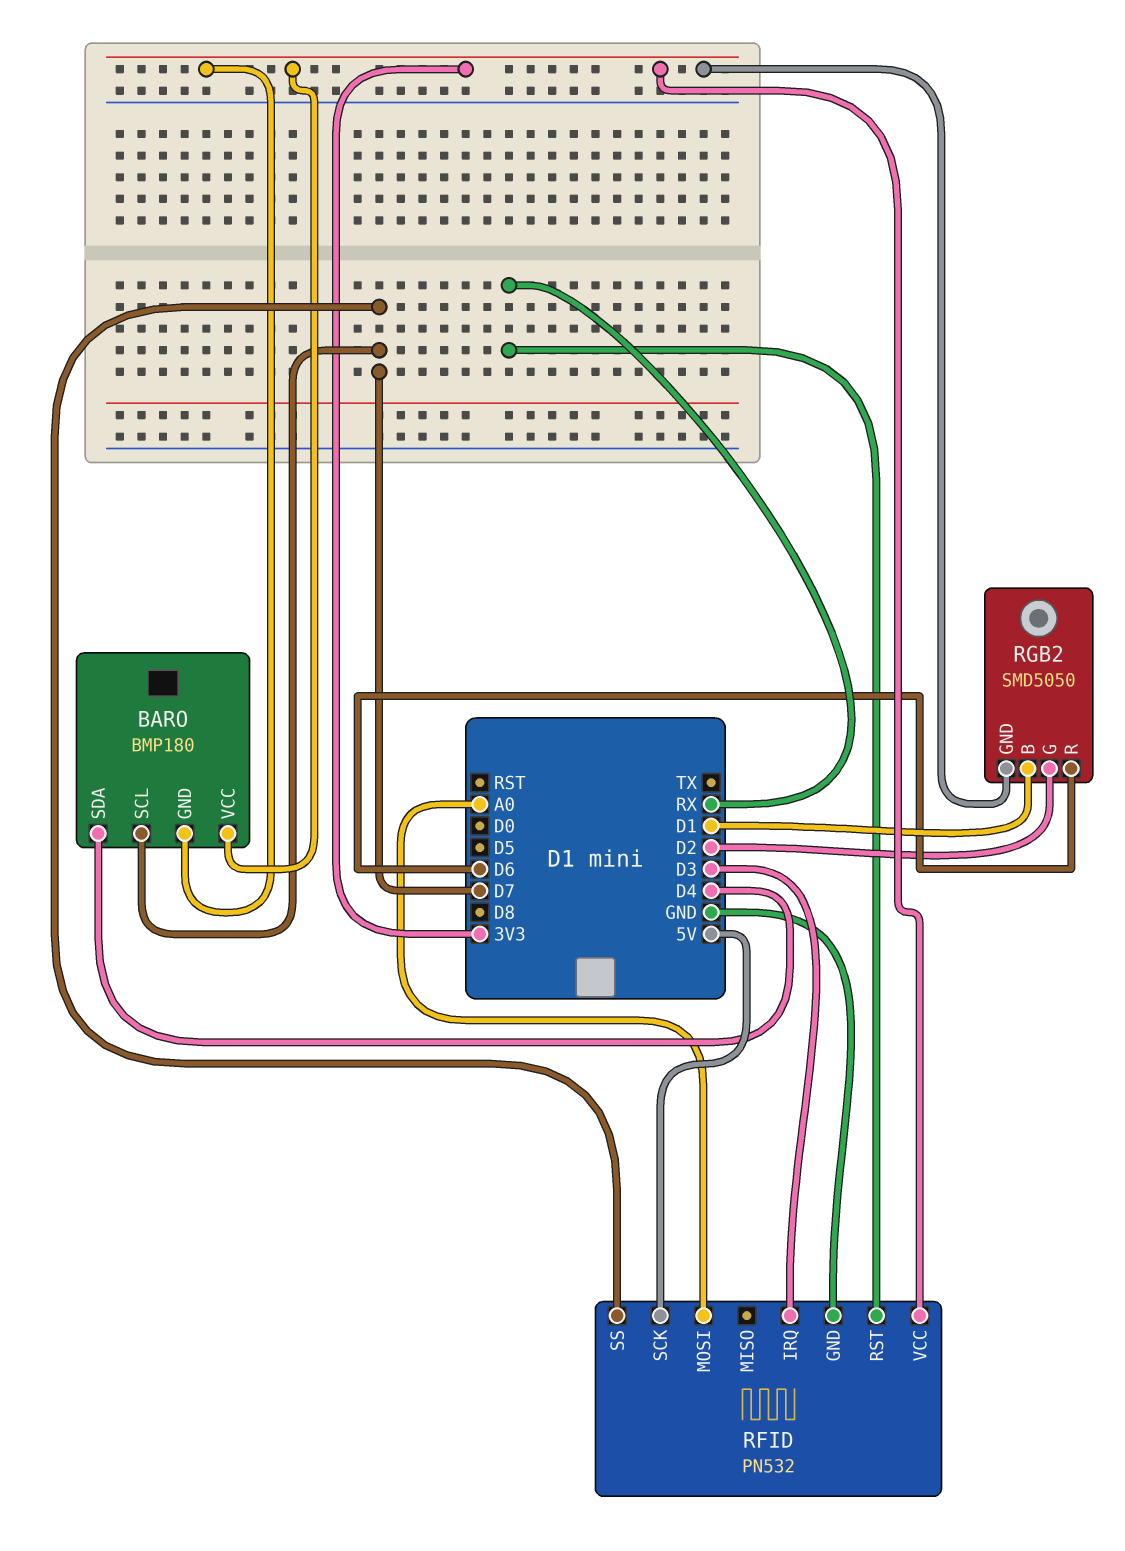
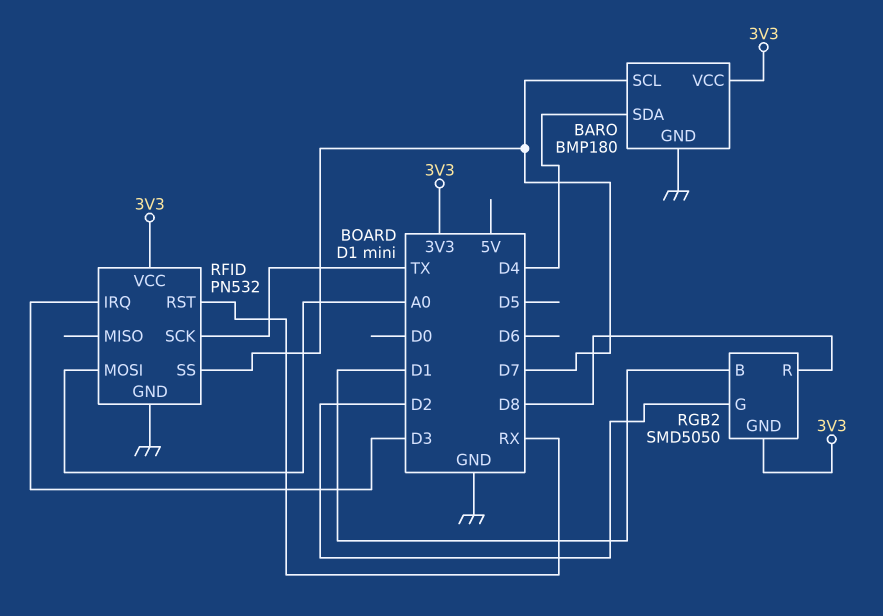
BARO pin GND: 3V3 -> GND
RFID pin SCK: 5V -> TX
RGB2 pin R: D6 -> D8

